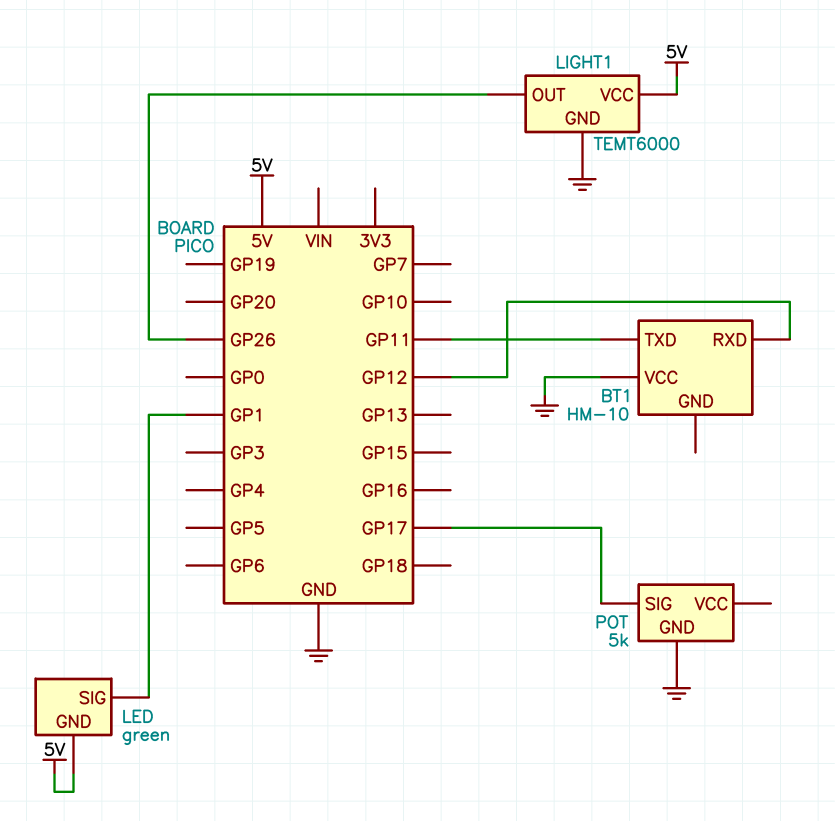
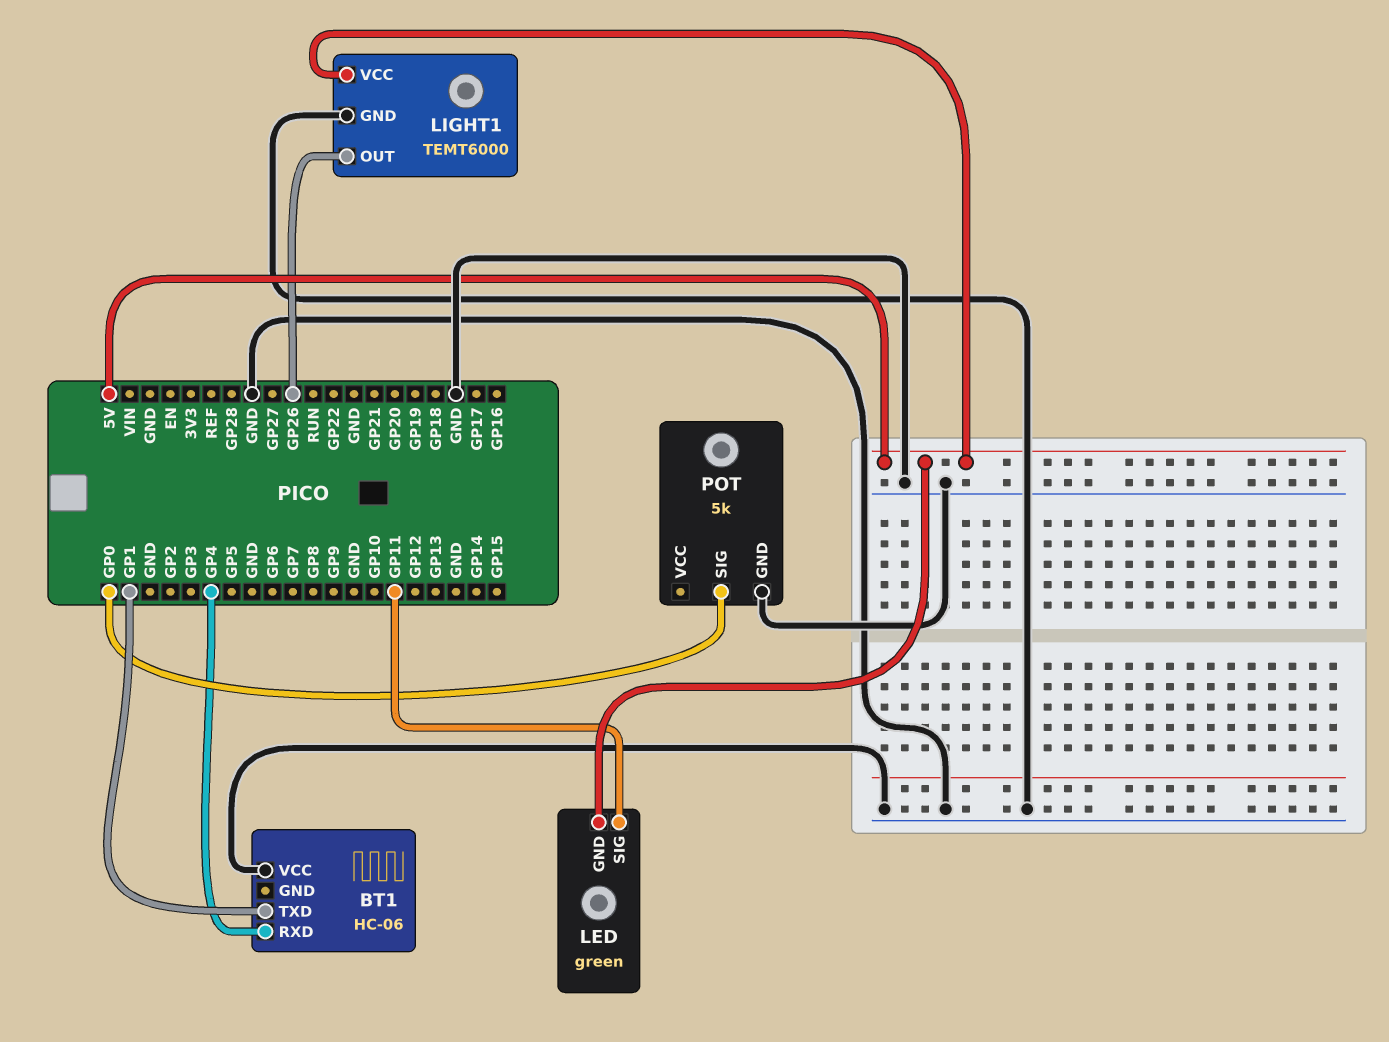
BT1: HM-10 -> HC-06
BT1 pin RXD: GP12 -> GP4
BT1 pin TXD: GP11 -> GP1
LED pin SIG: GP1 -> GP11
POT pin SIG: GP17 -> GP0

